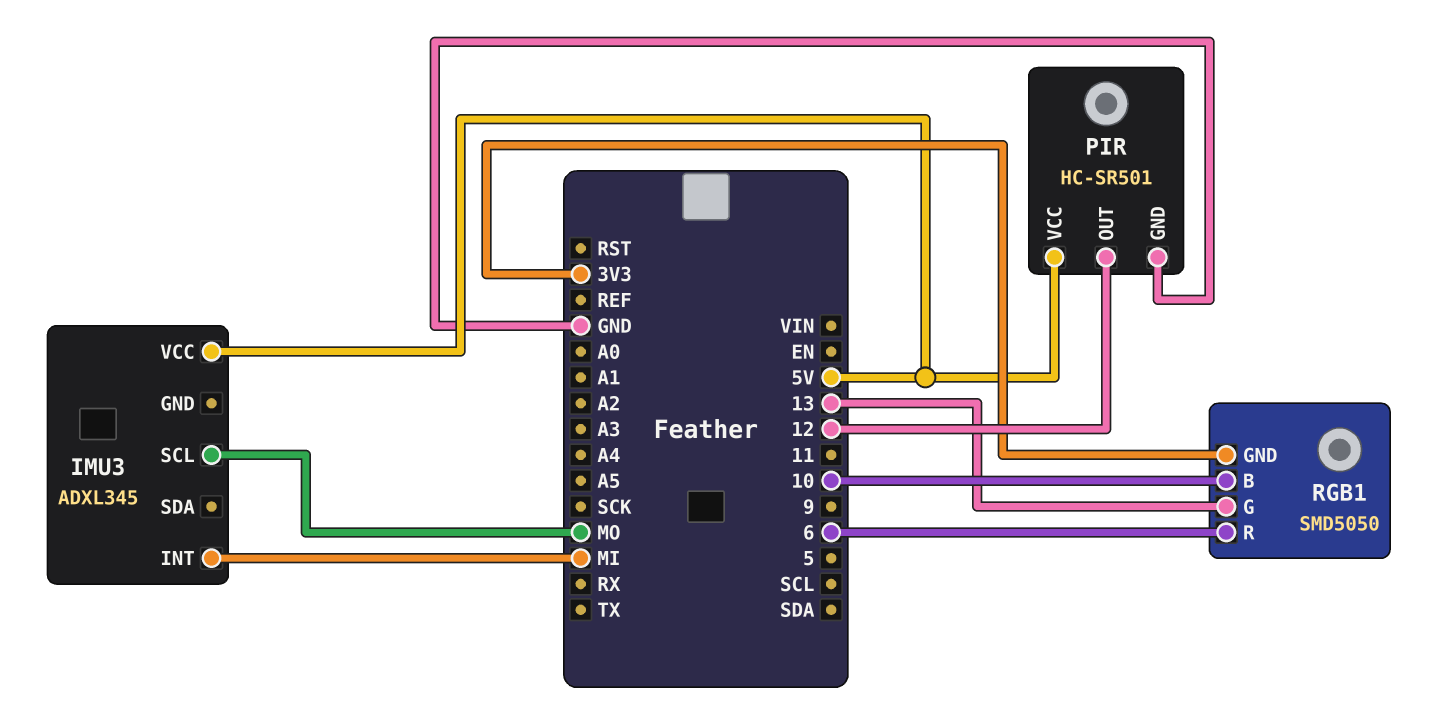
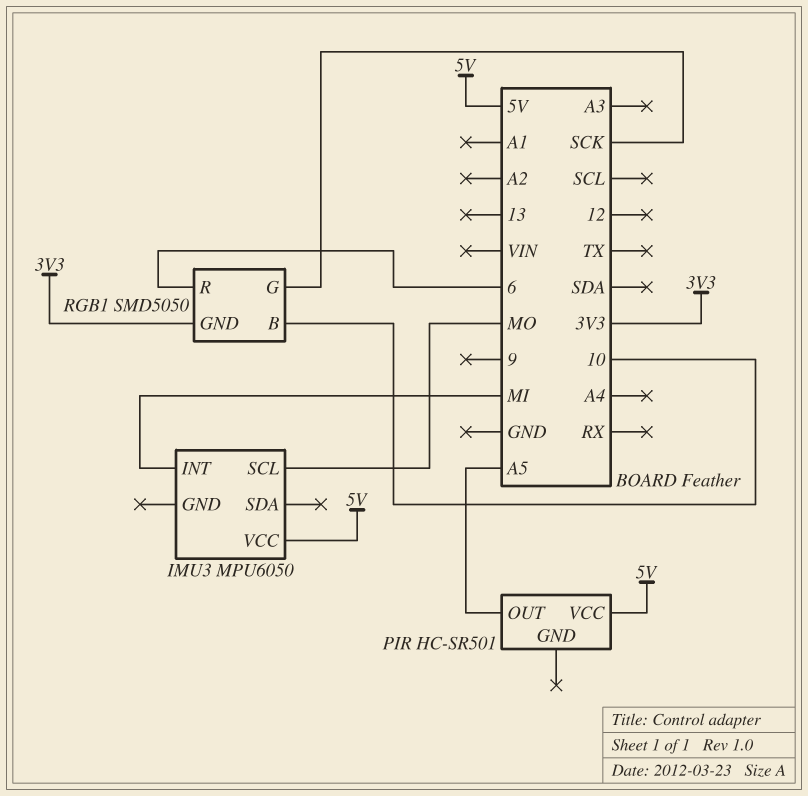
IMU3: ADXL345 -> MPU6050
PIR pin GND: GND -> none
PIR pin OUT: 12 -> A5
RGB1 pin G: 13 -> SCK

